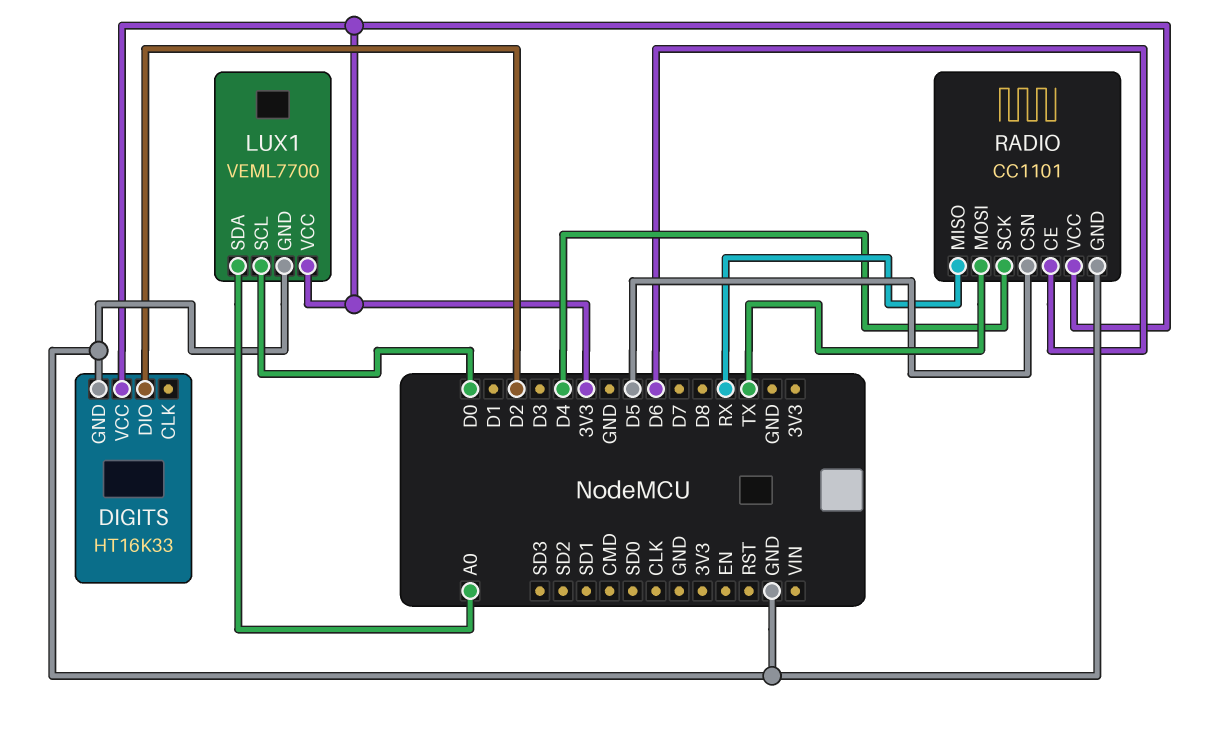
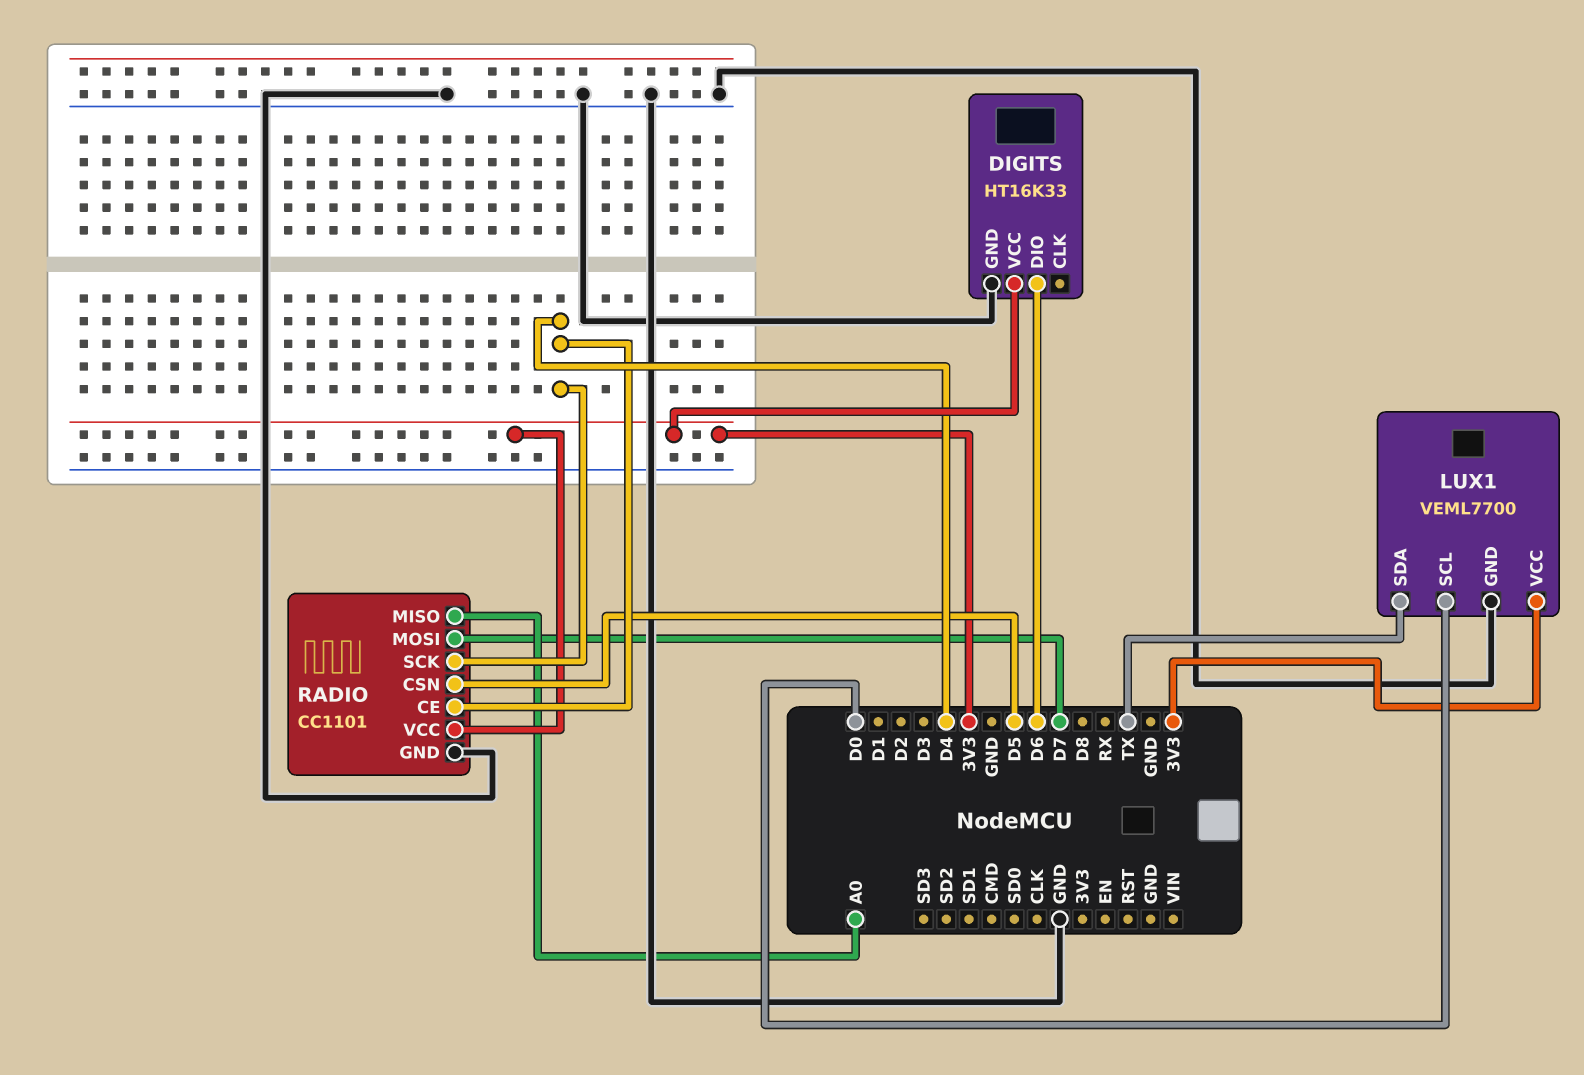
DIGITS pin DIO: D2 -> D6
LUX1 pin SDA: A0 -> TX
RADIO pin CE: D6 -> D4
RADIO pin MISO: RX -> A0
RADIO pin MOSI: TX -> D7

